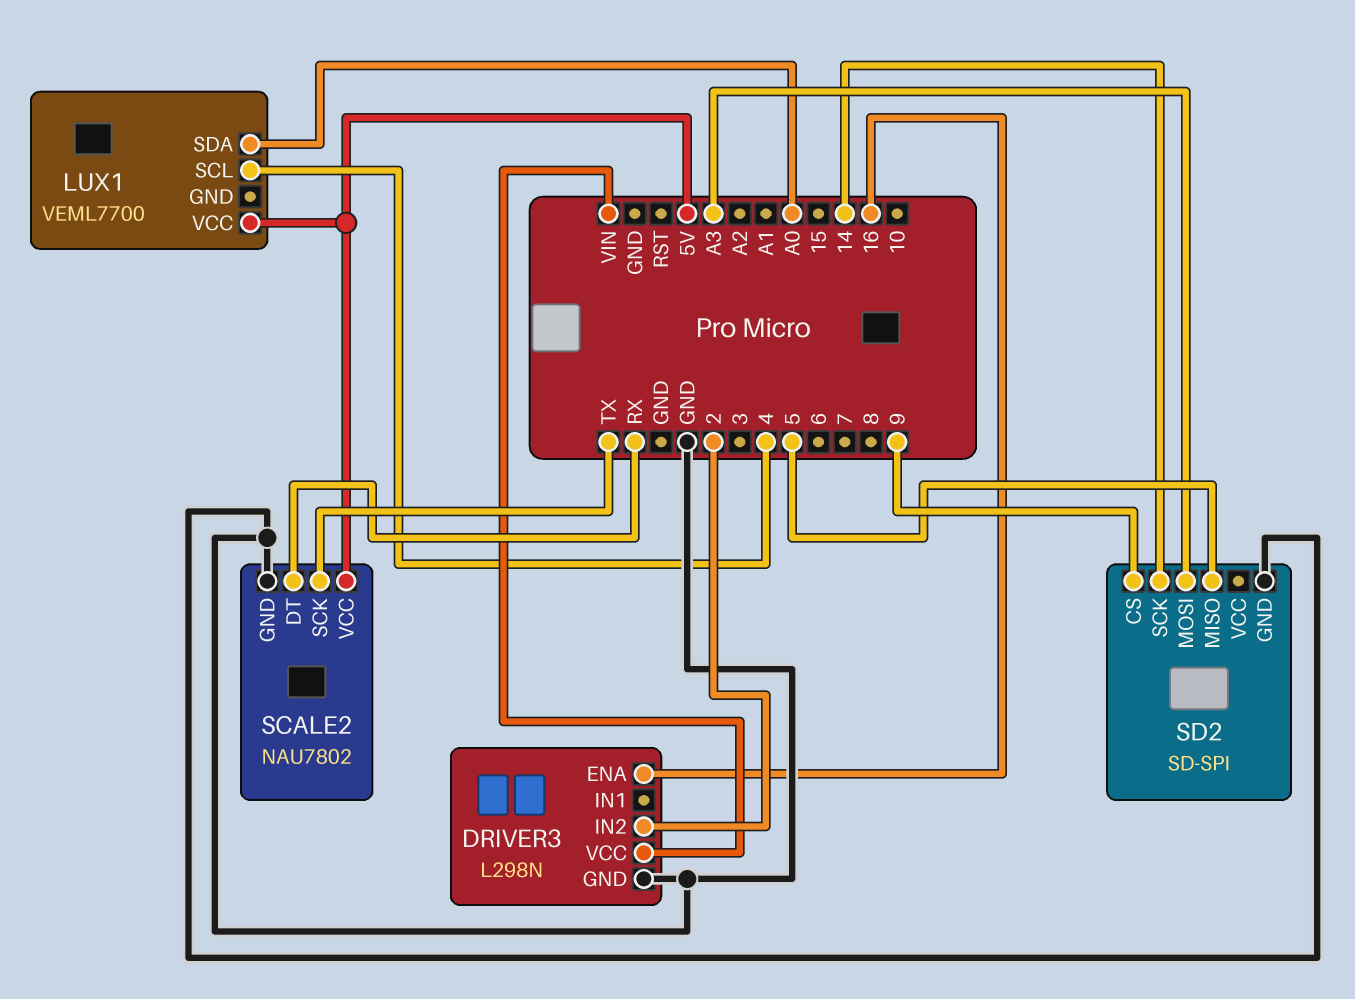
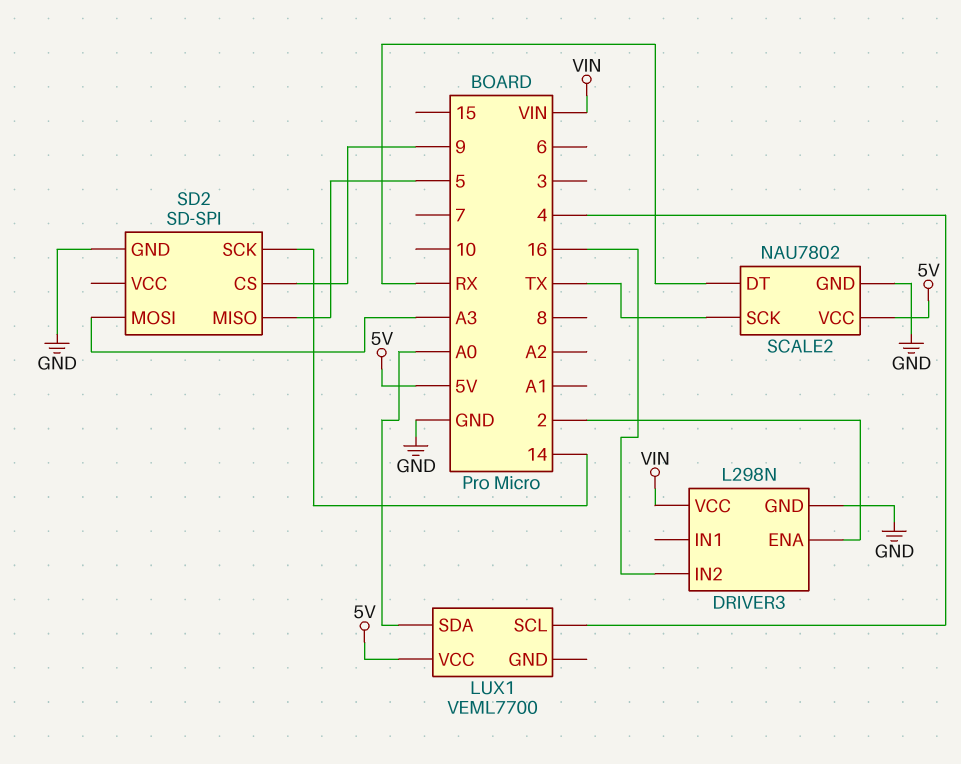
DRIVER3 pin ENA: 16 -> 2
DRIVER3 pin IN2: 2 -> 16

